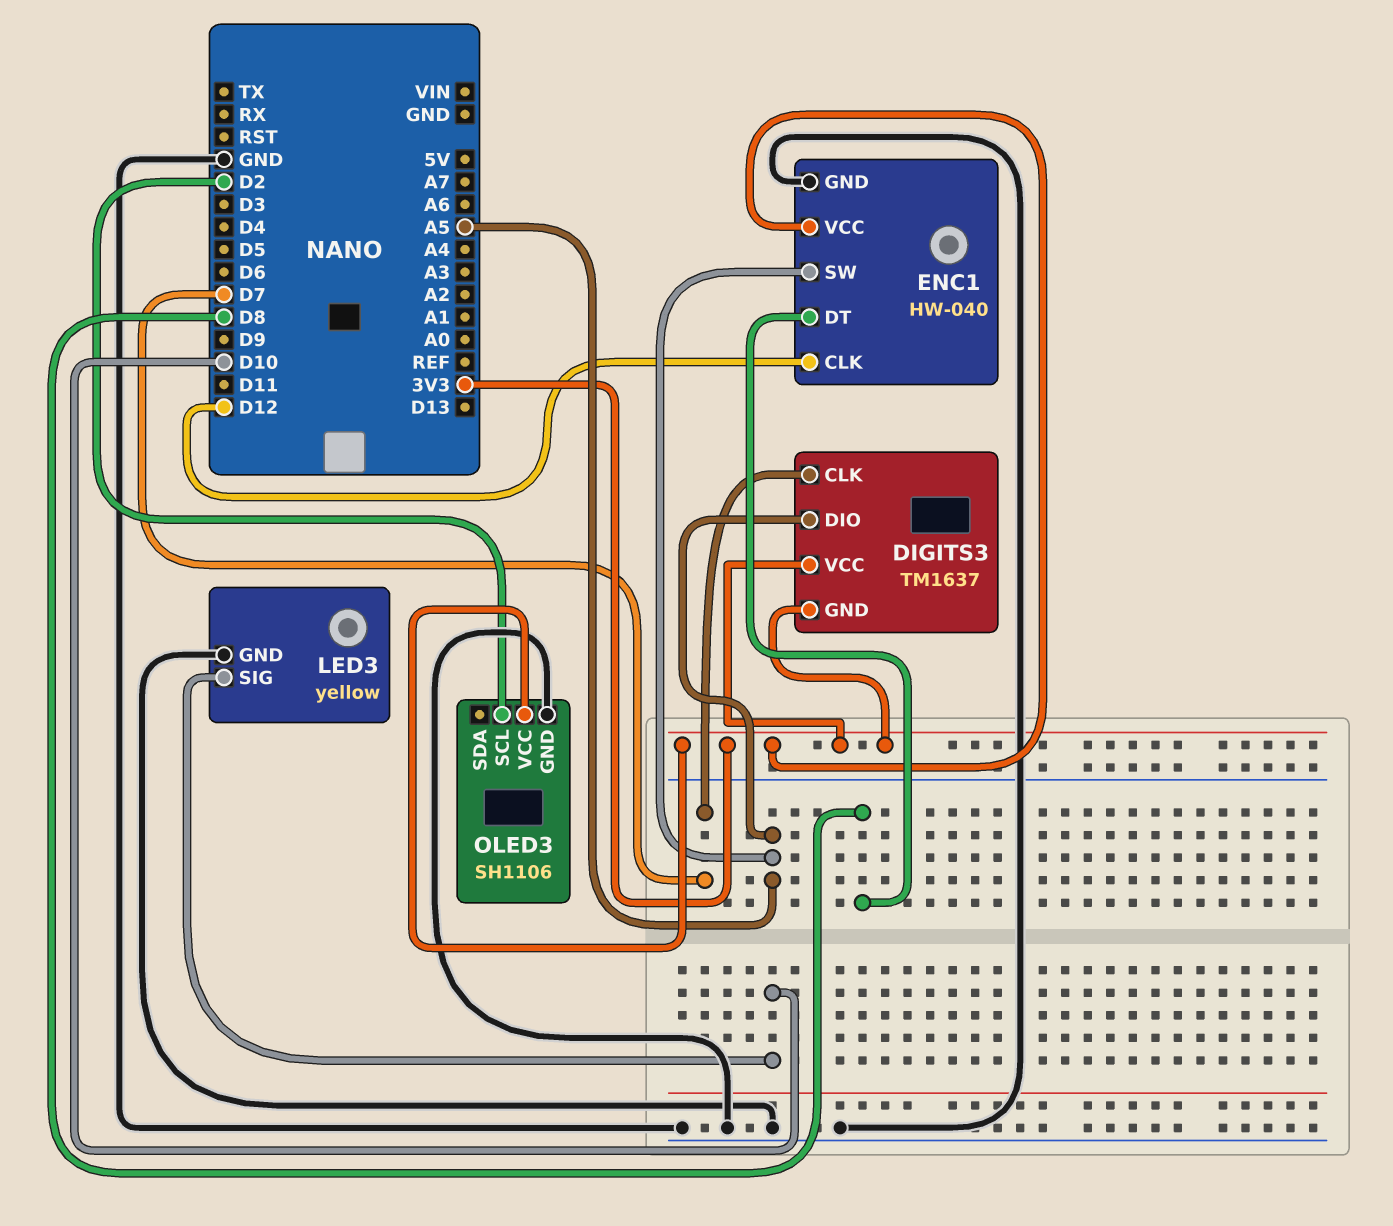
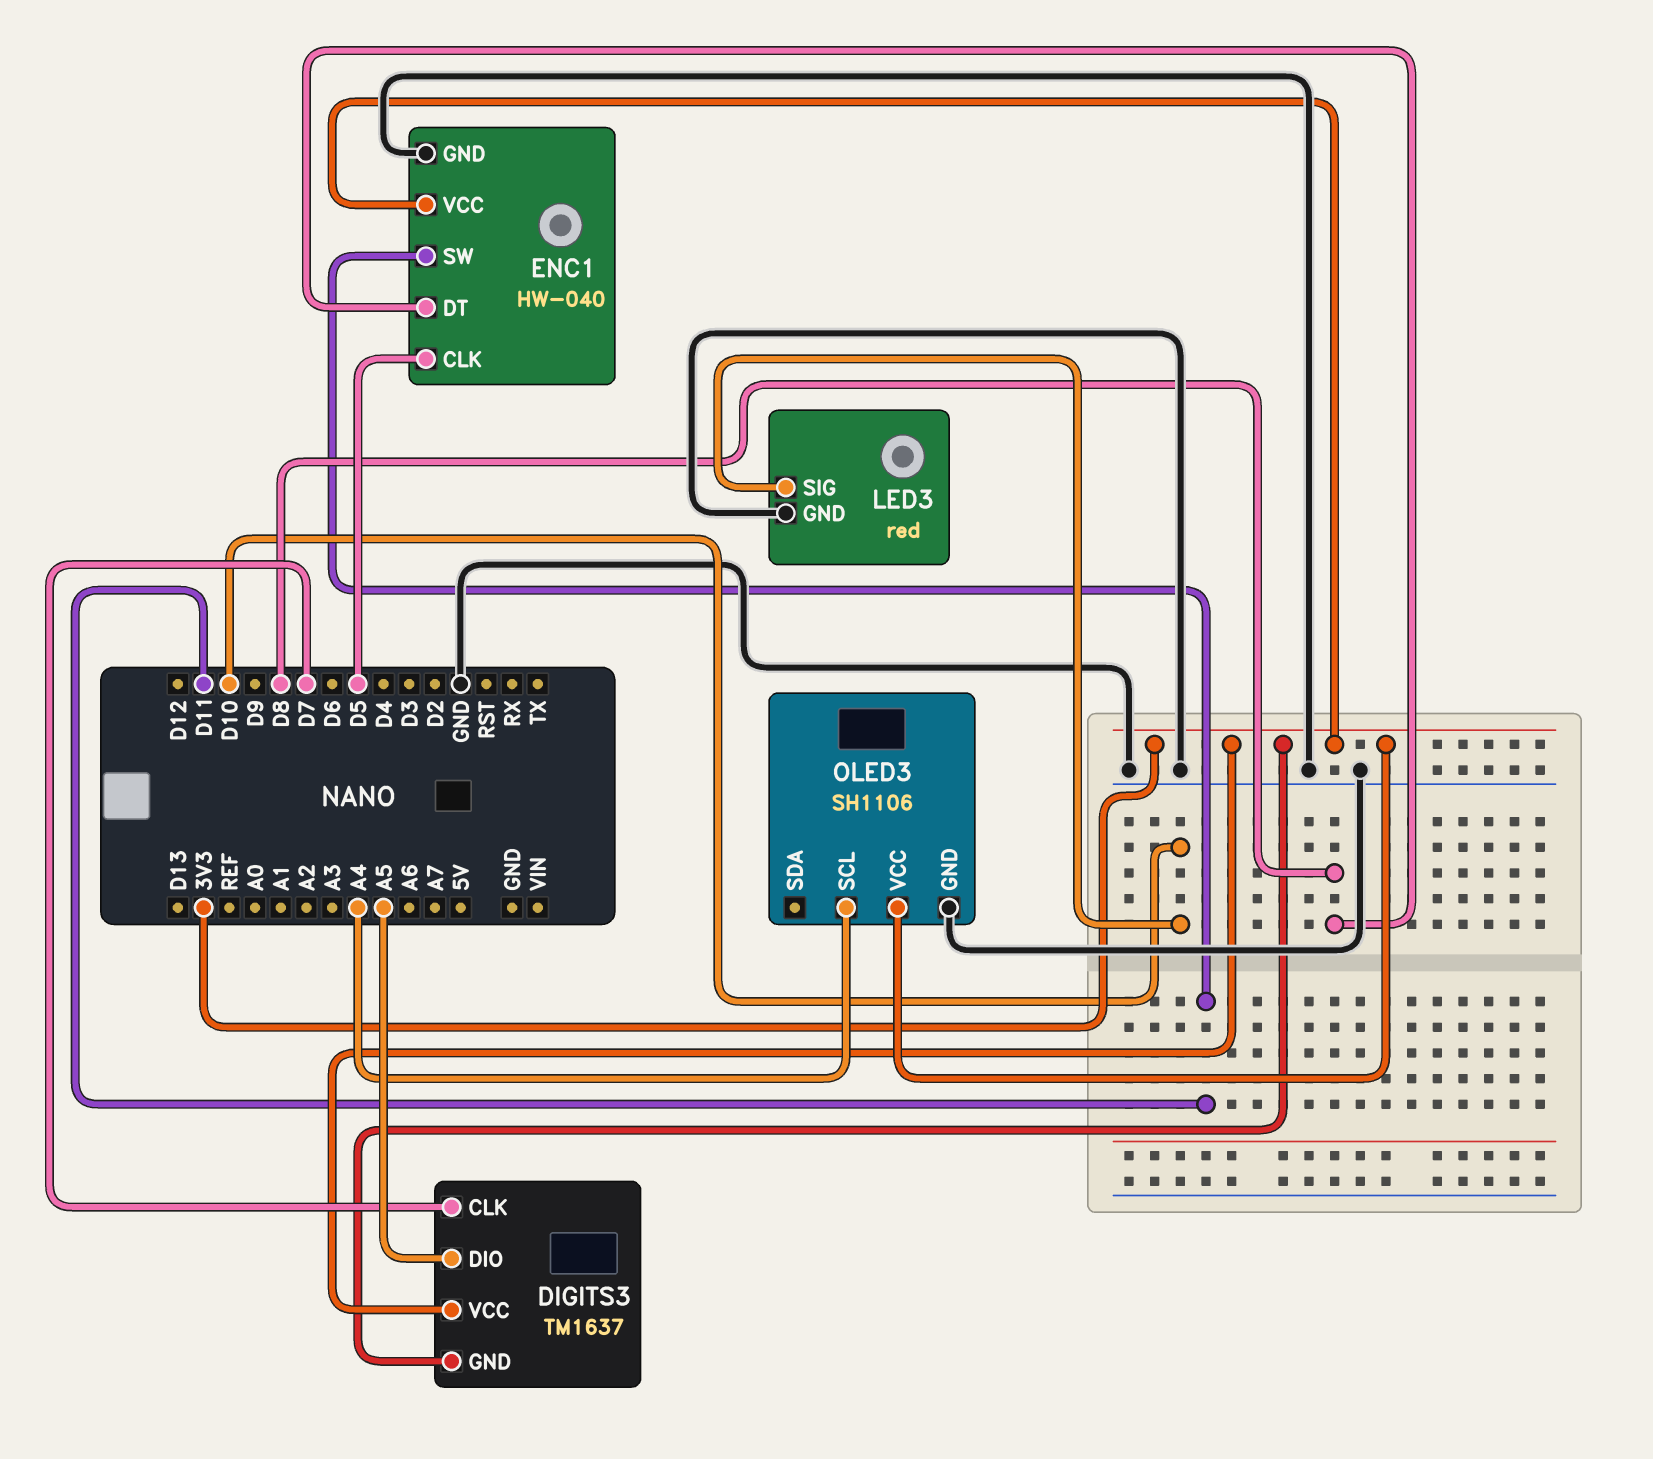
ENC1 pin CLK: D12 -> D5
ENC1 pin SW: A5 -> D11
LED3: yellow -> red
OLED3 pin SCL: D2 -> A4

